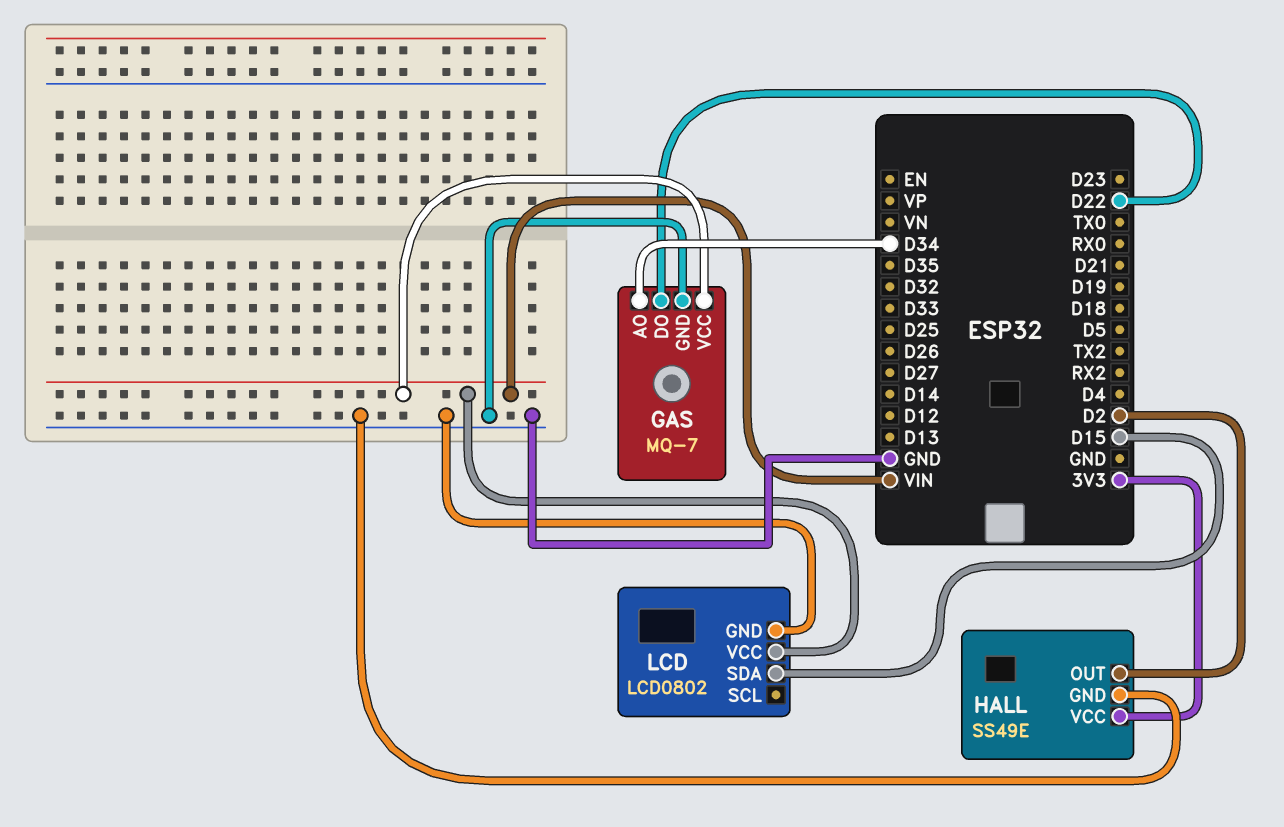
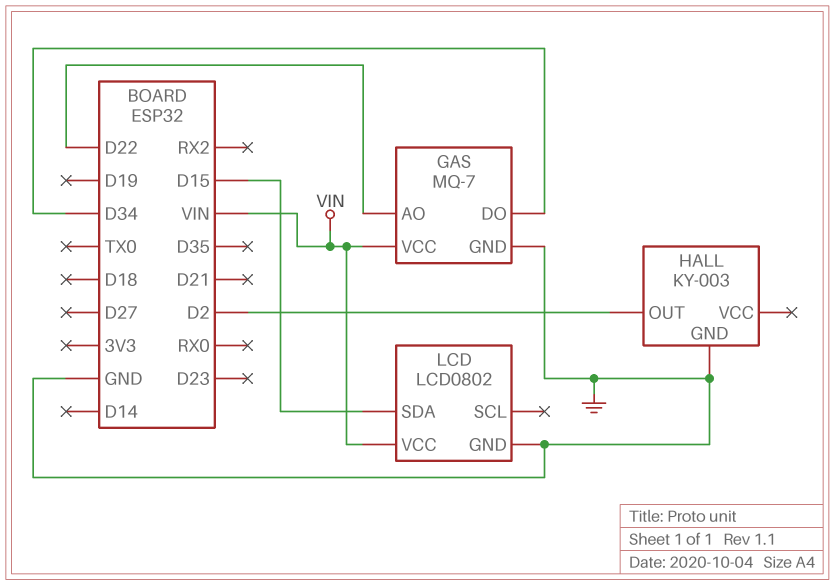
GAS pin AO: D34 -> D22
GAS pin DO: D22 -> D34
HALL: SS49E -> KY-003
HALL pin VCC: 3V3 -> none

